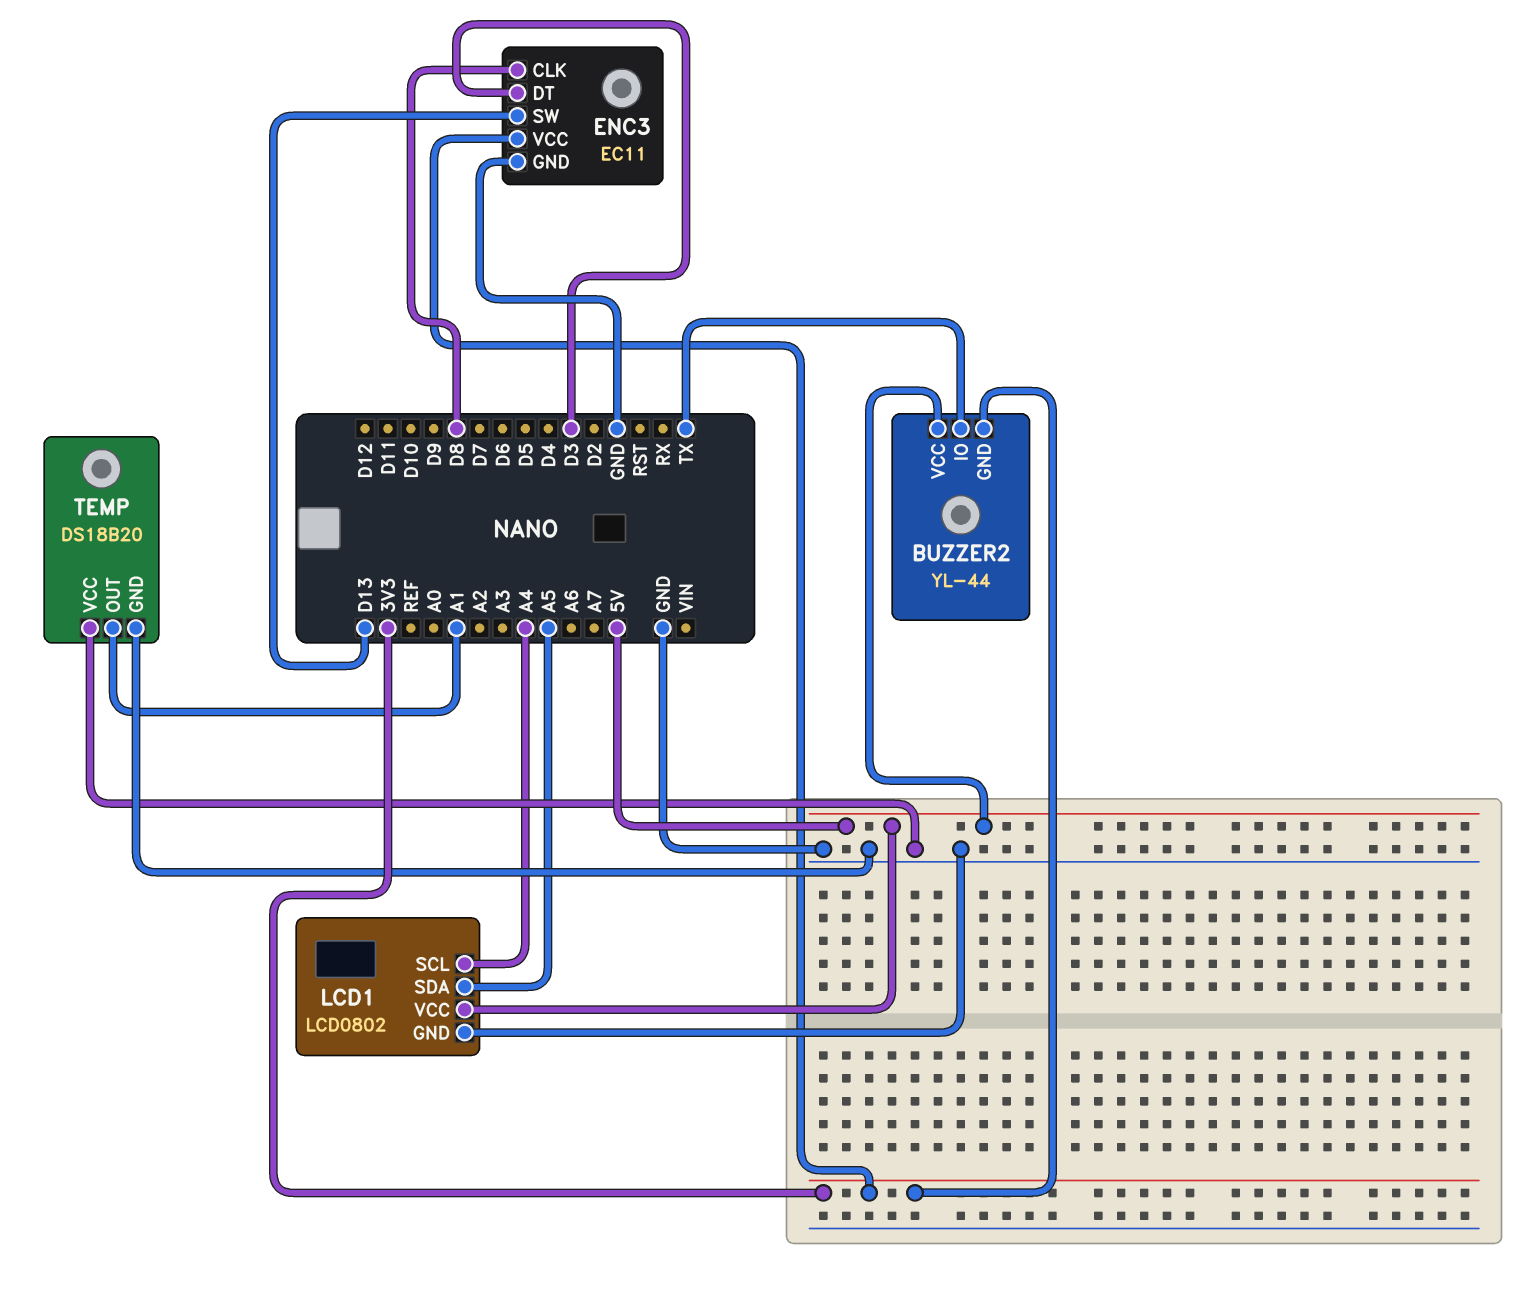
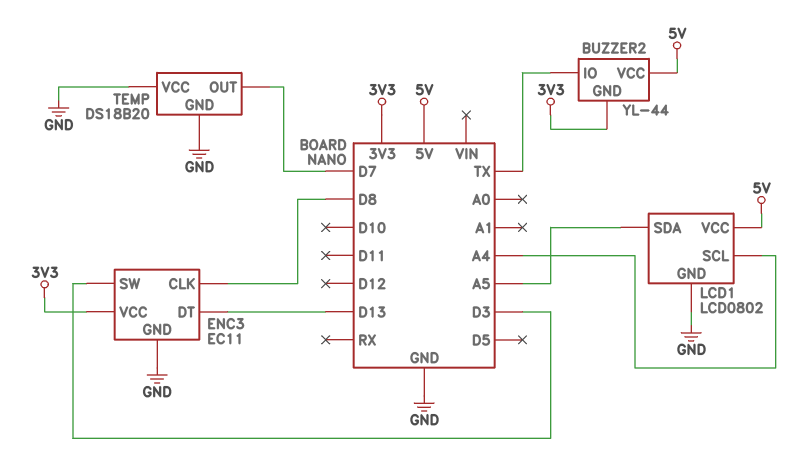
ENC3 pin DT: D3 -> D13
ENC3 pin SW: D13 -> D3
TEMP pin OUT: A1 -> D7

